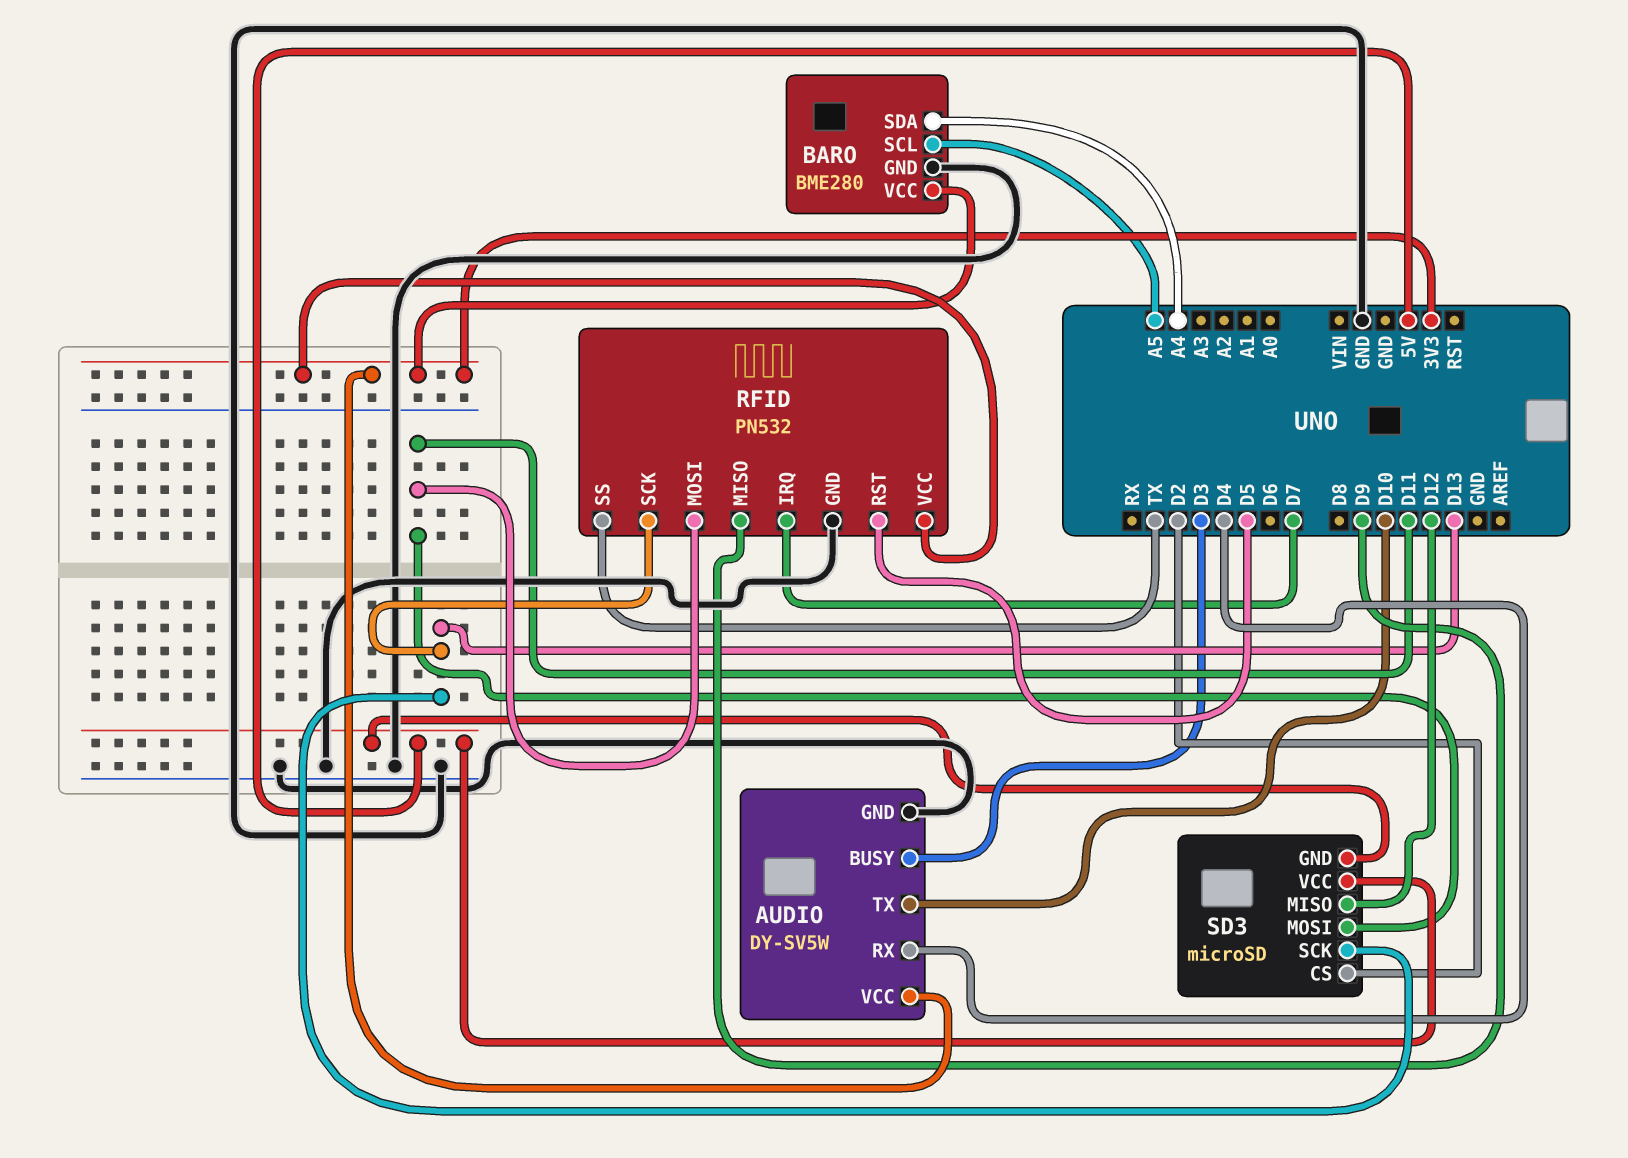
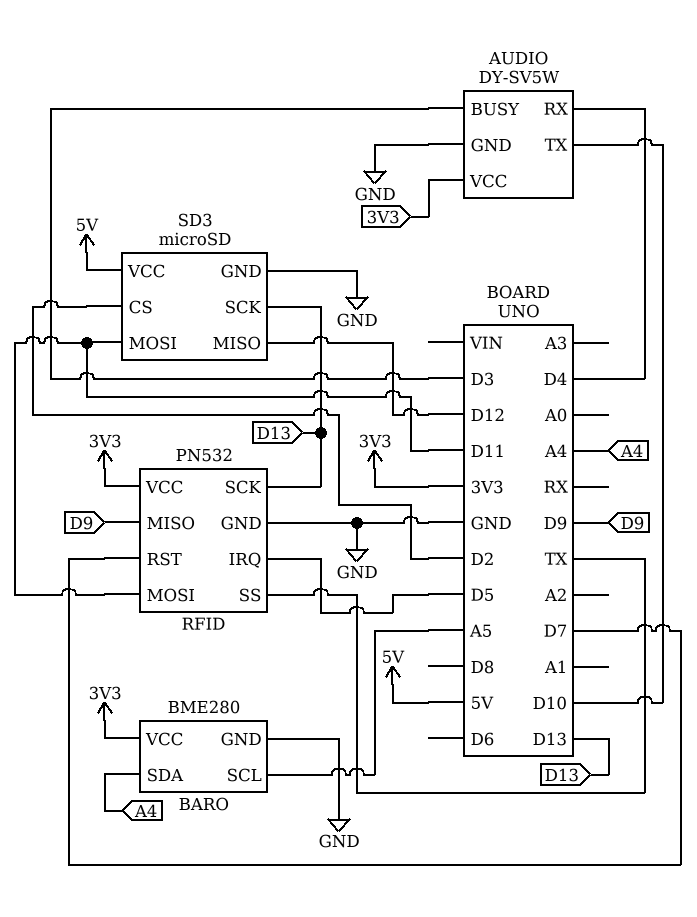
RFID pin IRQ: D7 -> D5
RFID pin RST: D5 -> D7
SD3 pin GND: 5V -> GND

